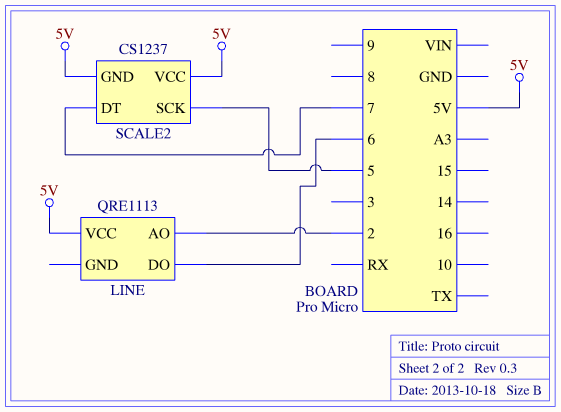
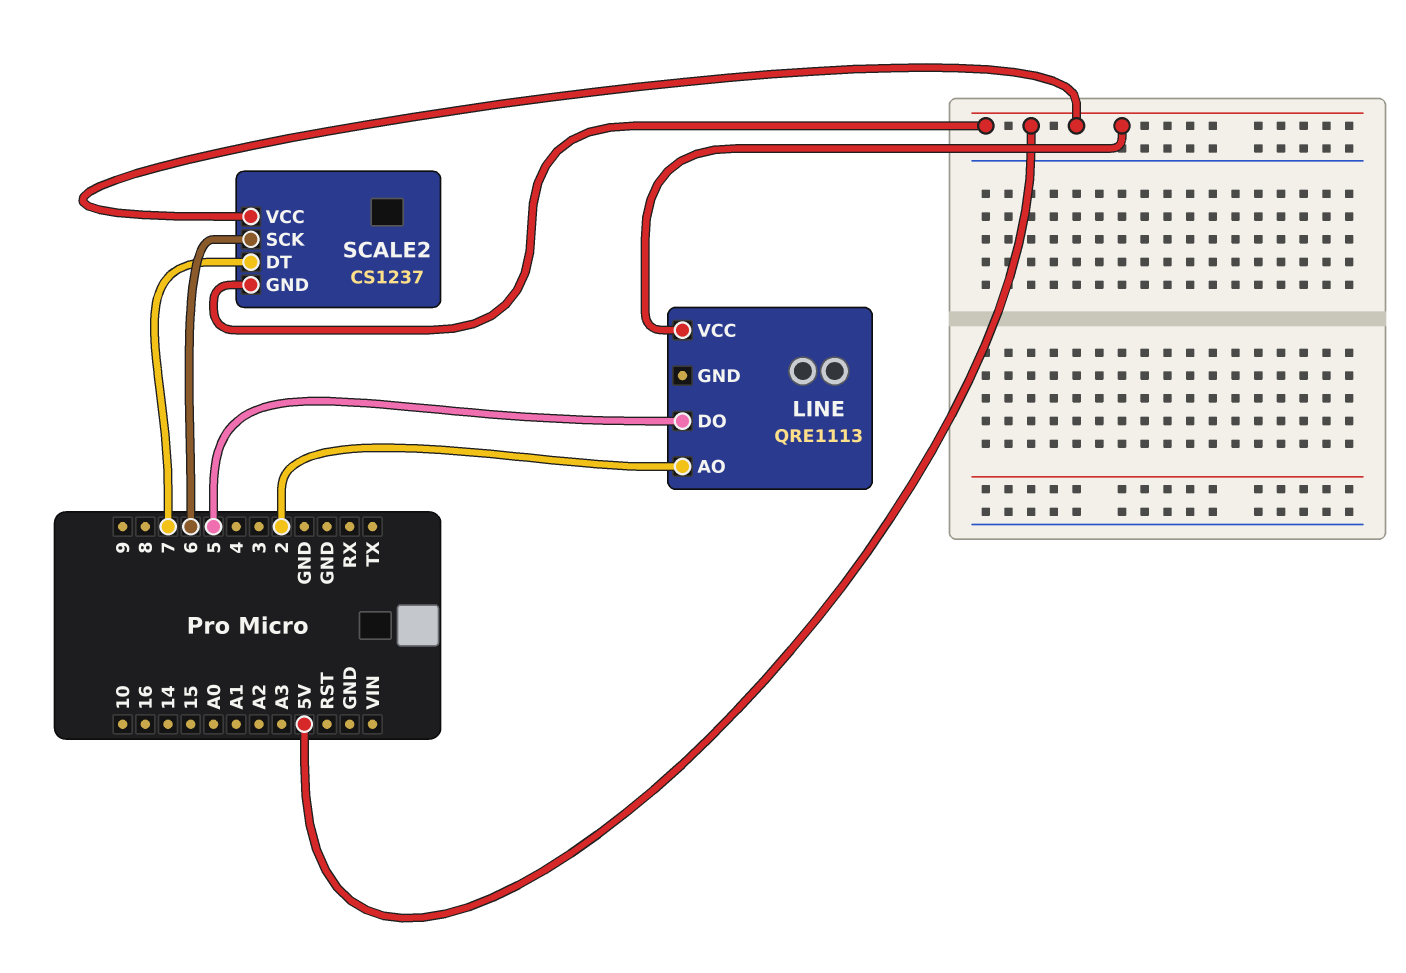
LINE pin DO: 6 -> 5
SCALE2 pin SCK: 5 -> 6

